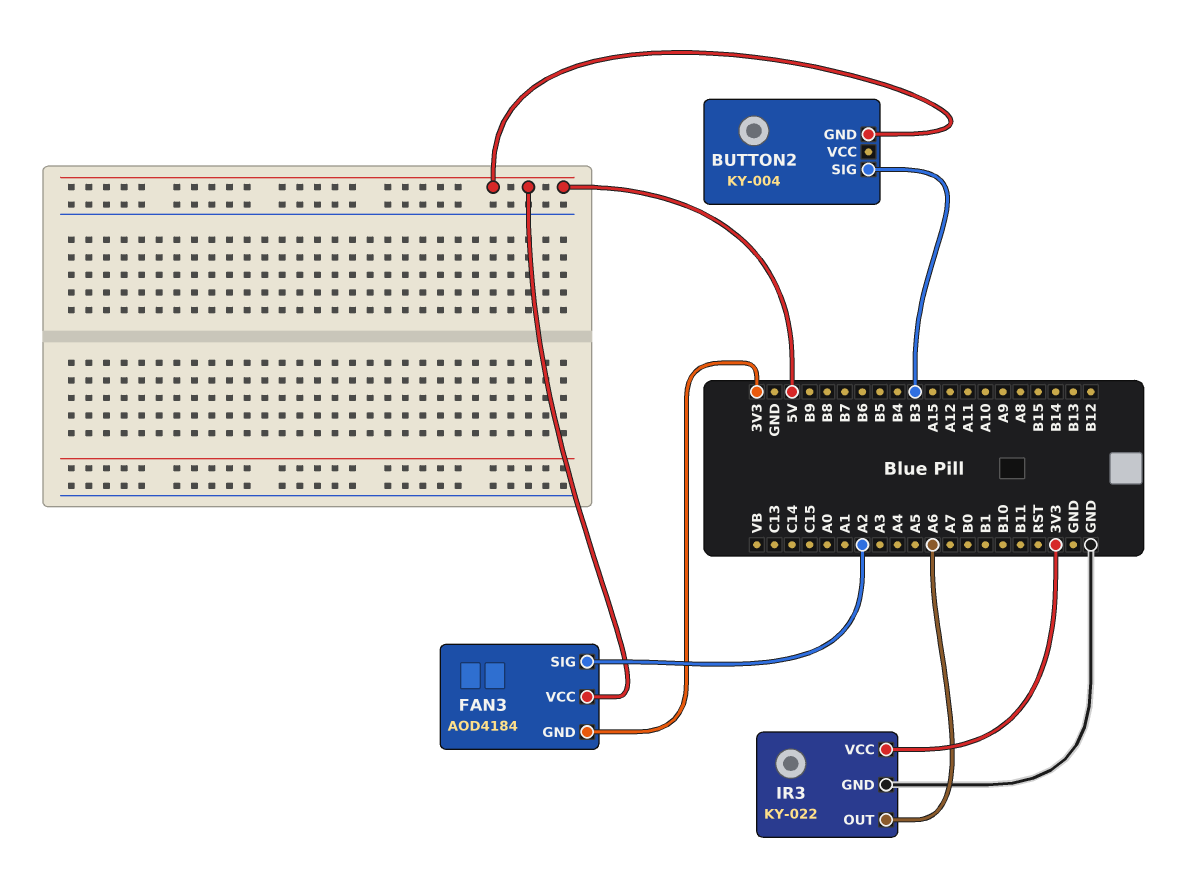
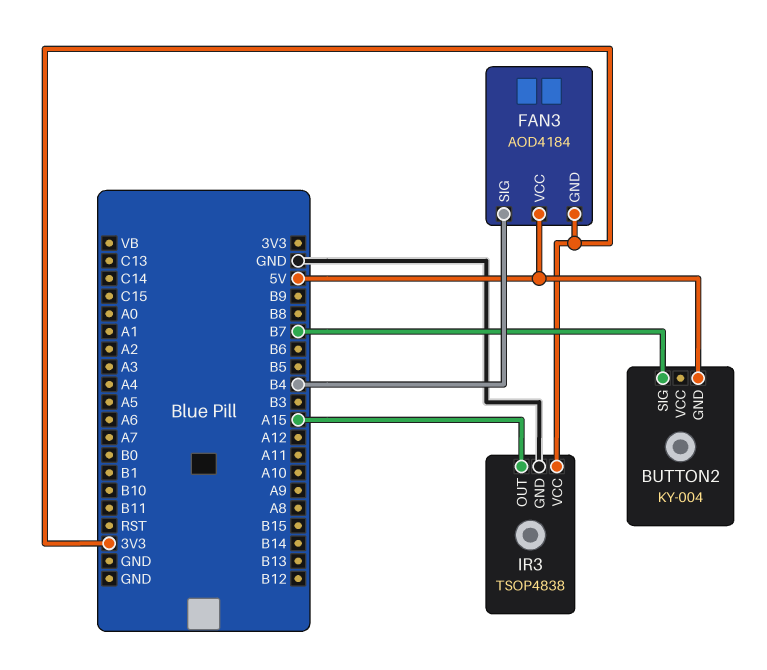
BUTTON2 pin SIG: B3 -> B7
FAN3 pin SIG: A2 -> B4
IR3: KY-022 -> TSOP4838
IR3 pin OUT: A6 -> A15

